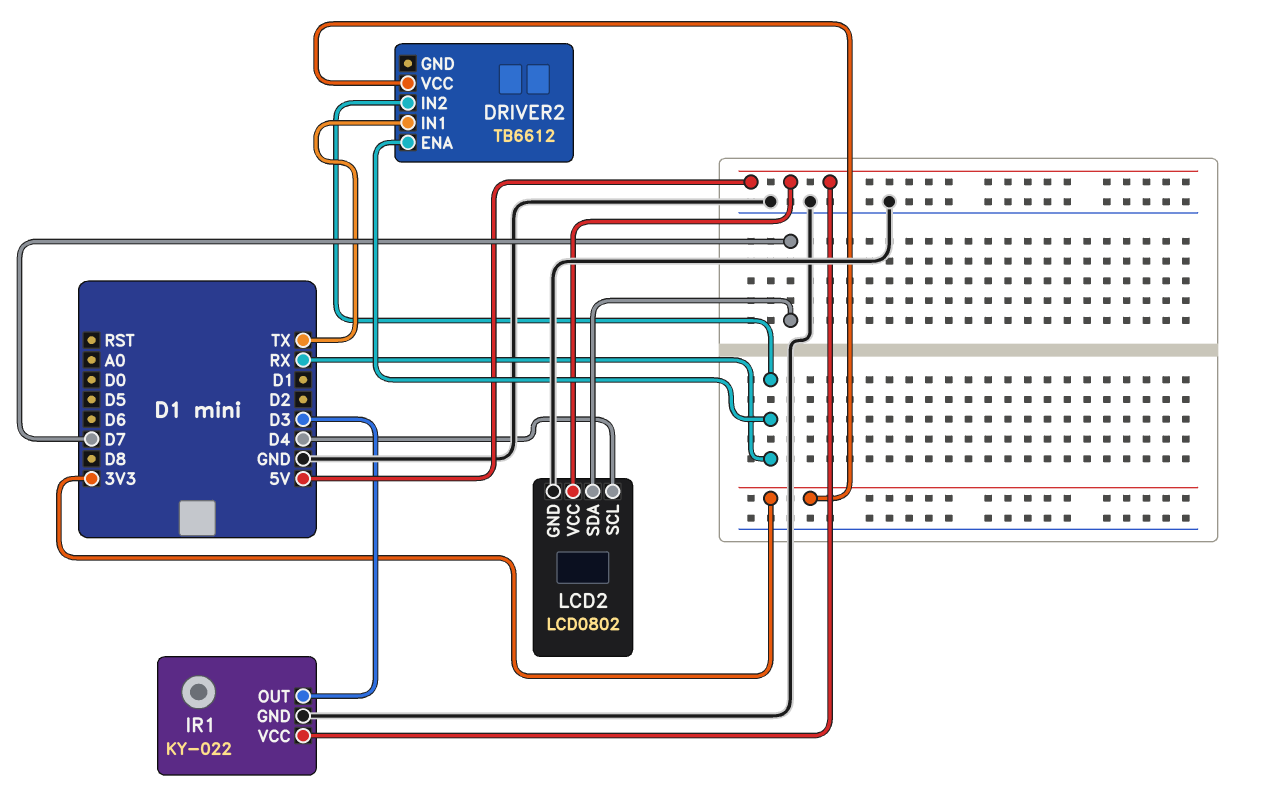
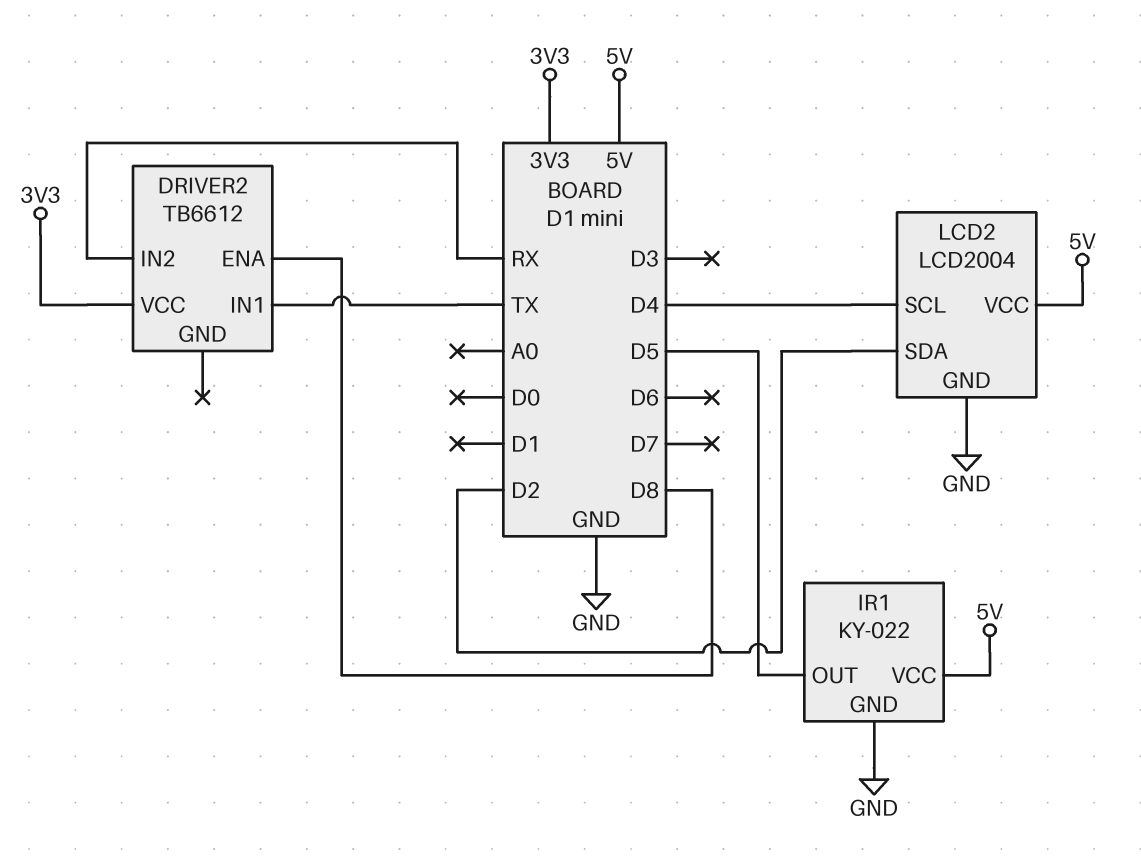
DRIVER2 pin ENA: RX -> D8
IR1 pin OUT: D3 -> D5
LCD2: LCD0802 -> LCD2004
LCD2 pin SDA: D7 -> D2

